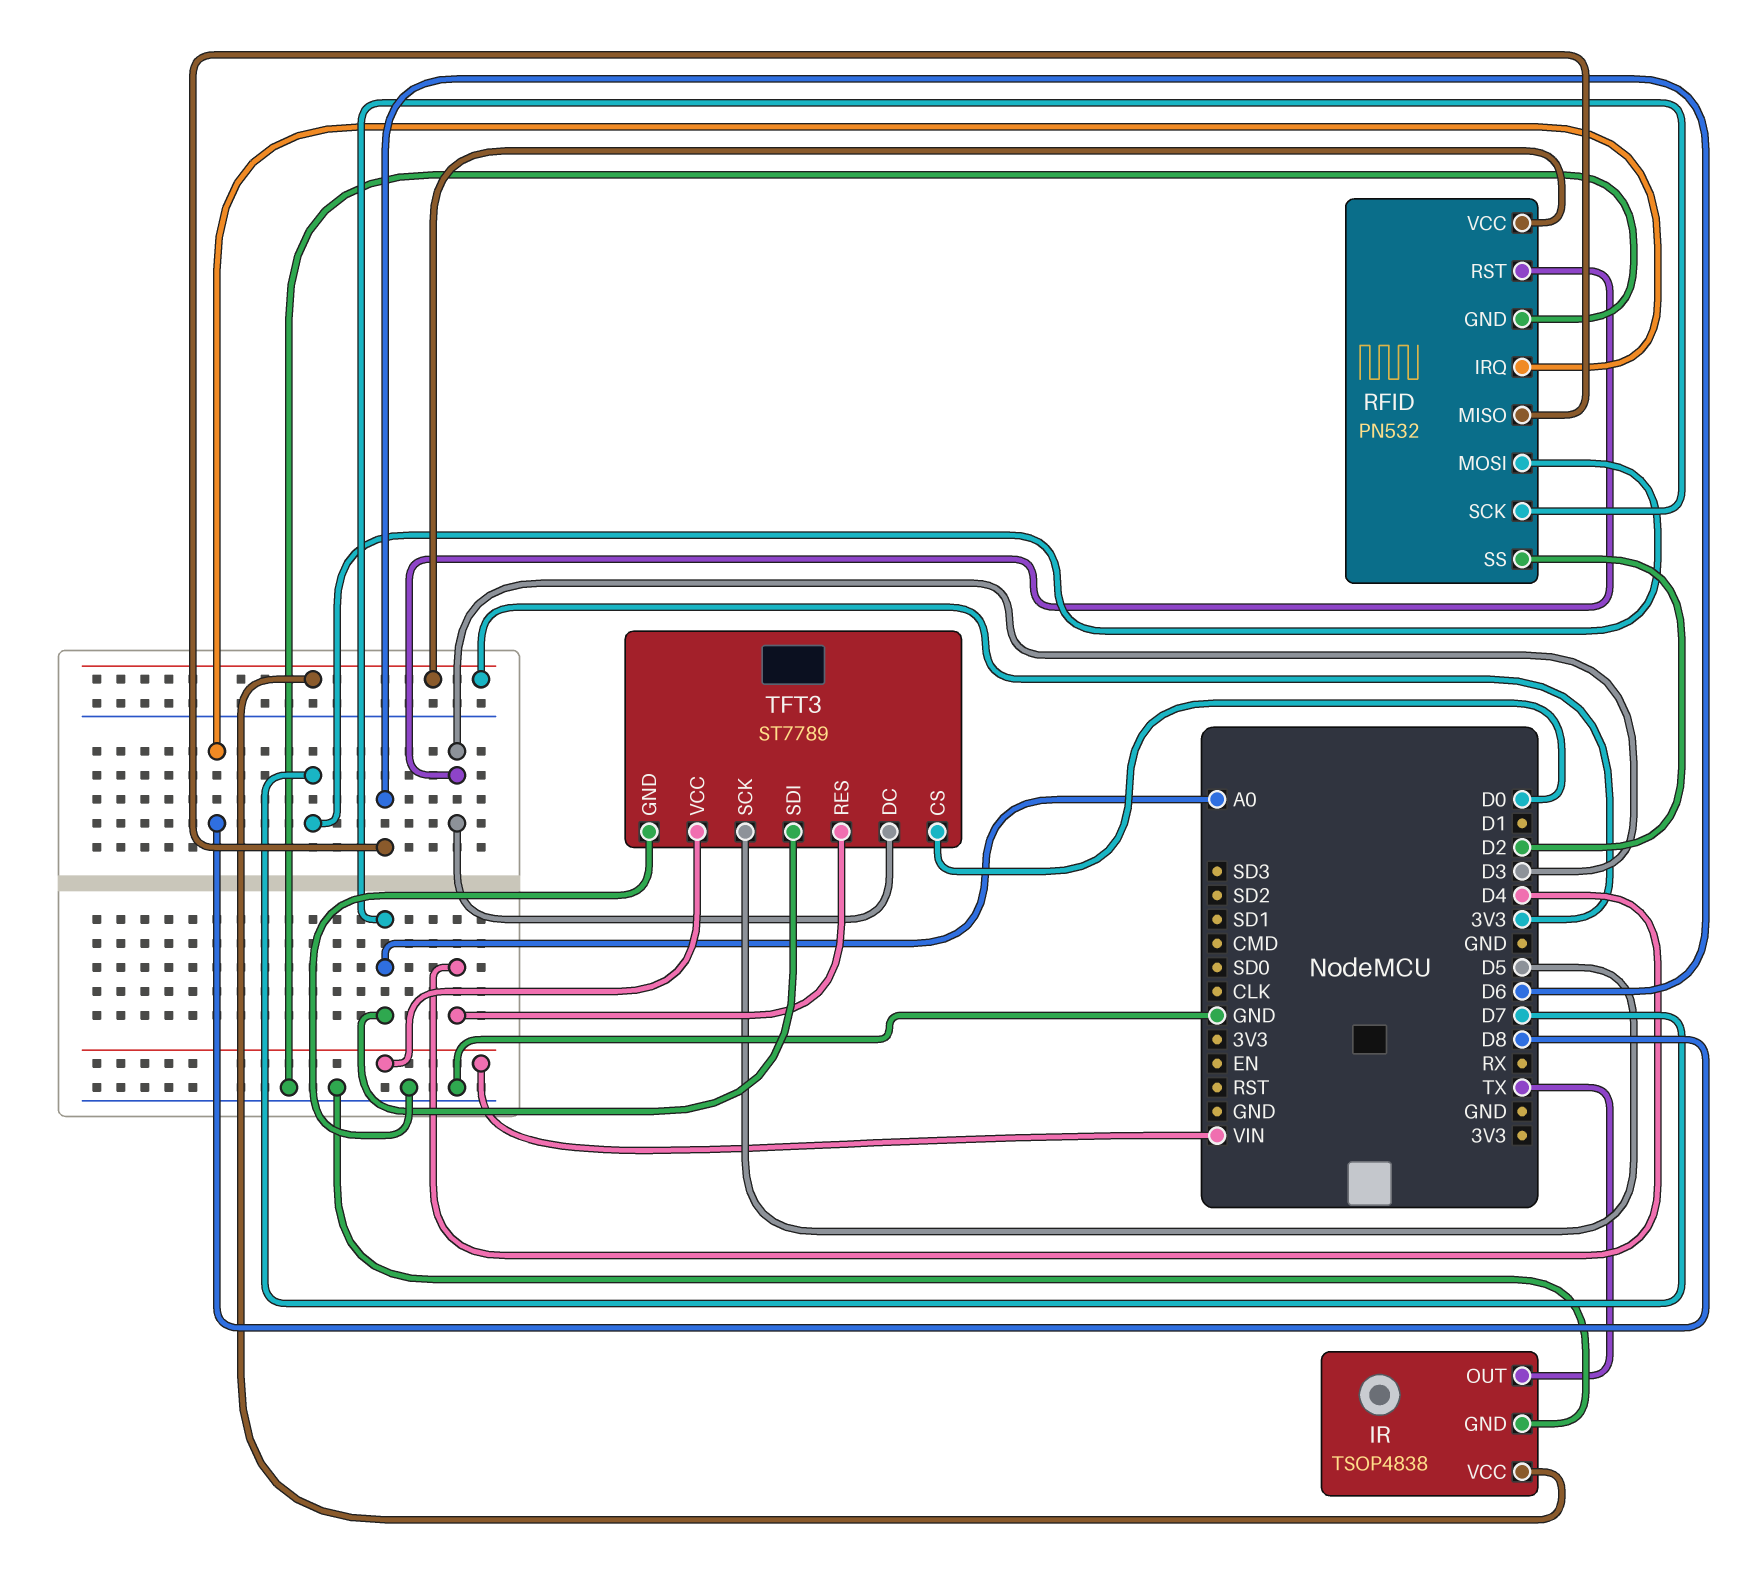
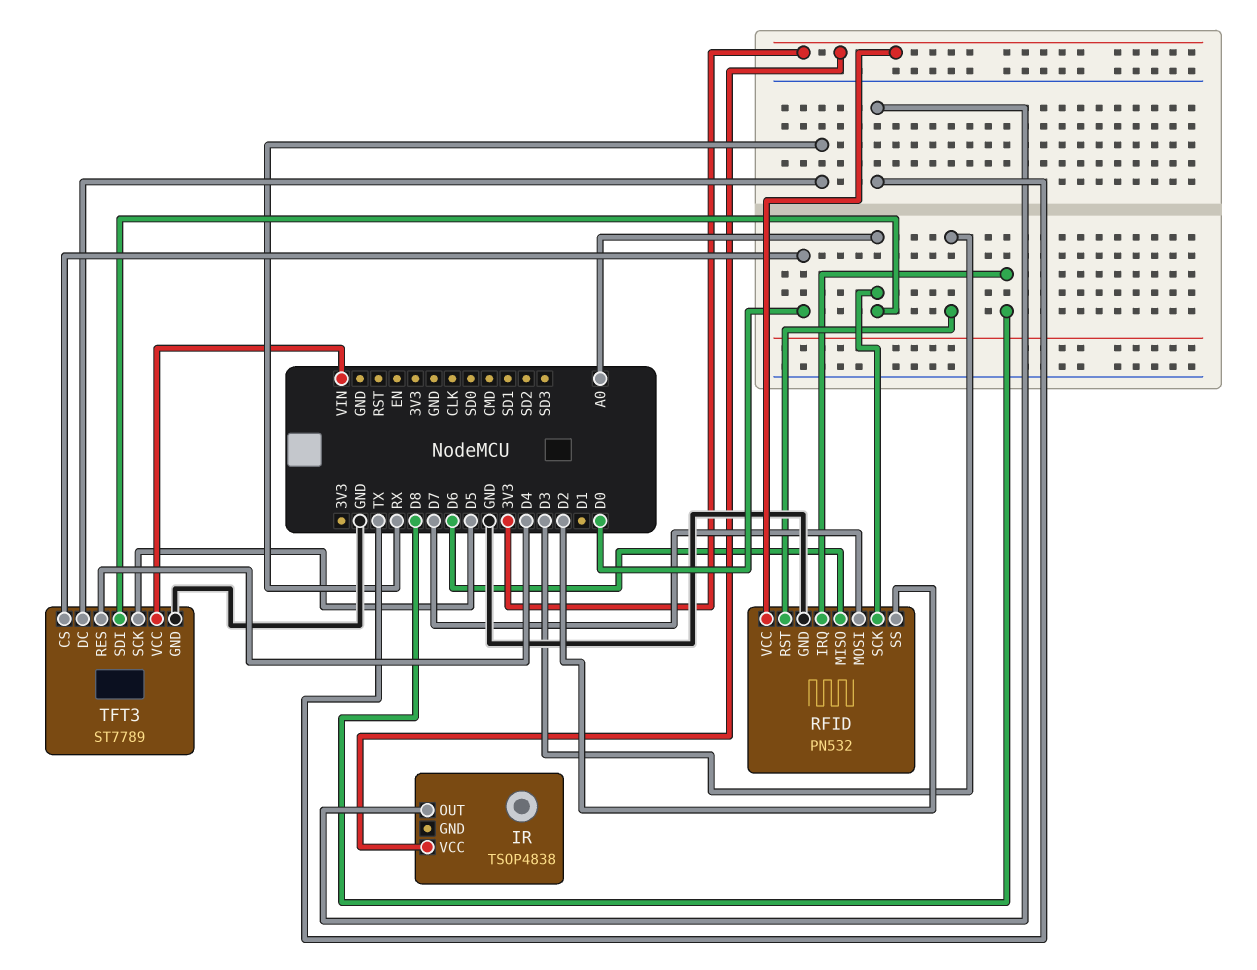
IR pin GND: GND -> none
TFT3 pin DC: D3 -> RX

